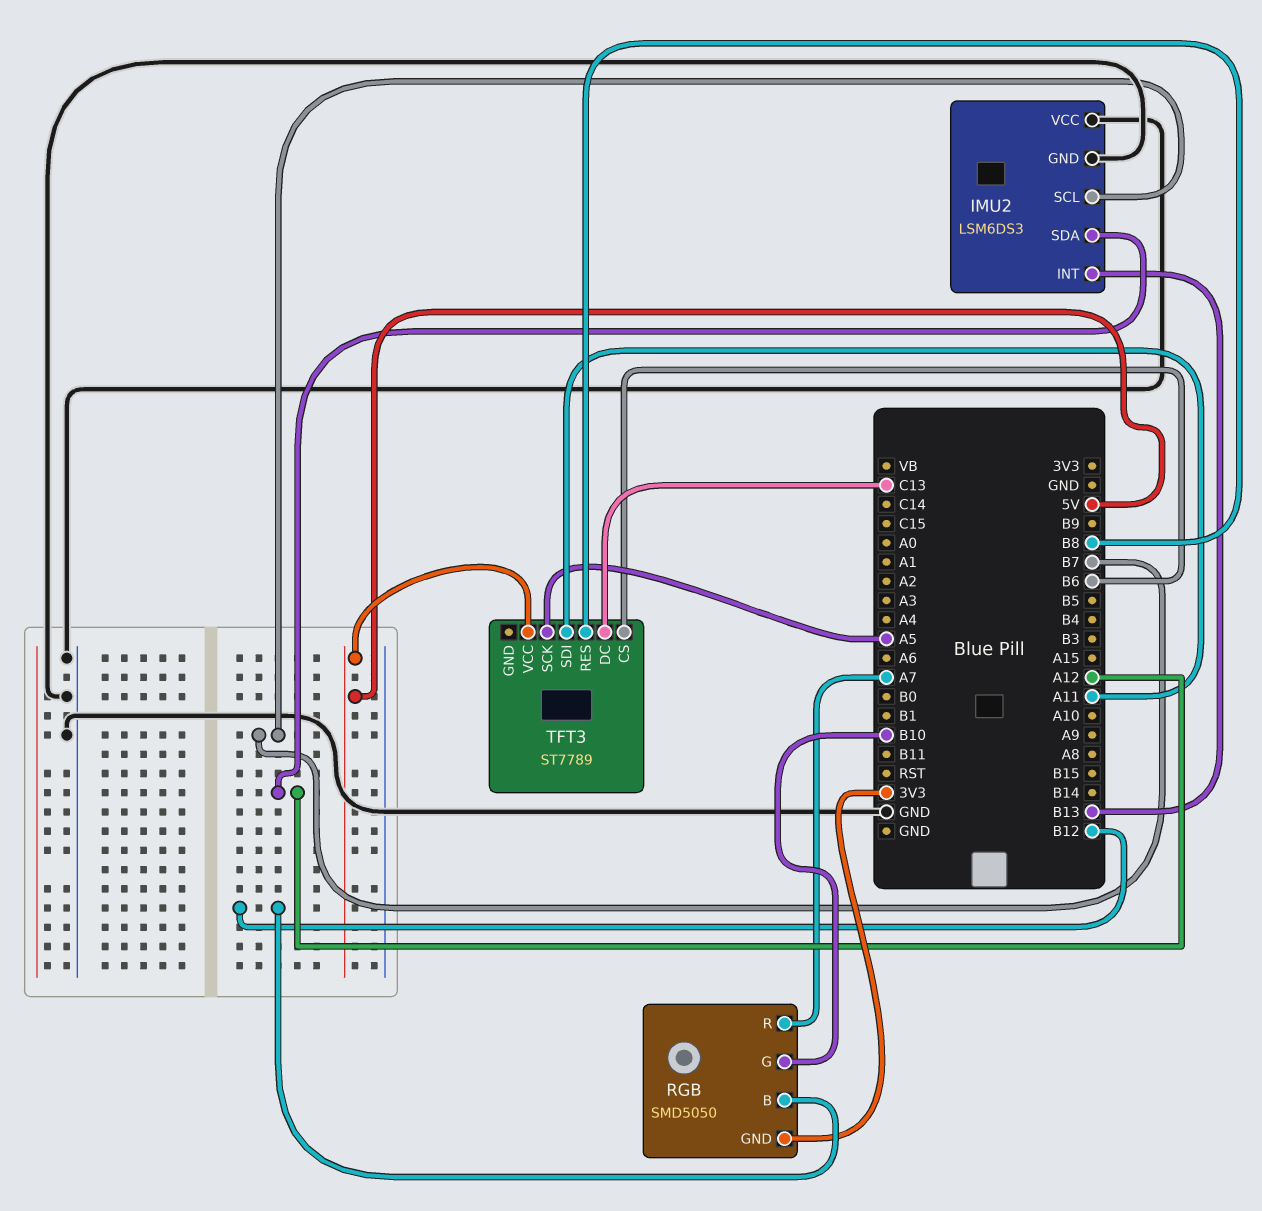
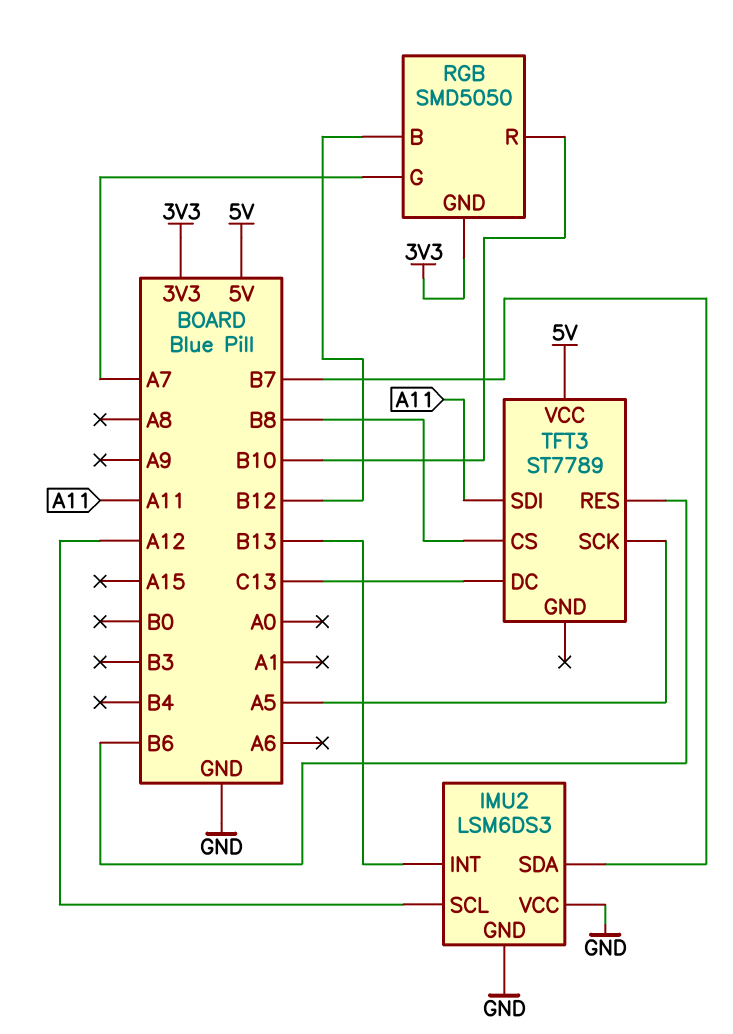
IMU2 pin SCL: B7 -> A12
IMU2 pin SDA: A12 -> B7
RGB pin G: B10 -> A7
RGB pin R: A7 -> B10
TFT3 pin CS: B6 -> B8
TFT3 pin RES: B8 -> B6

